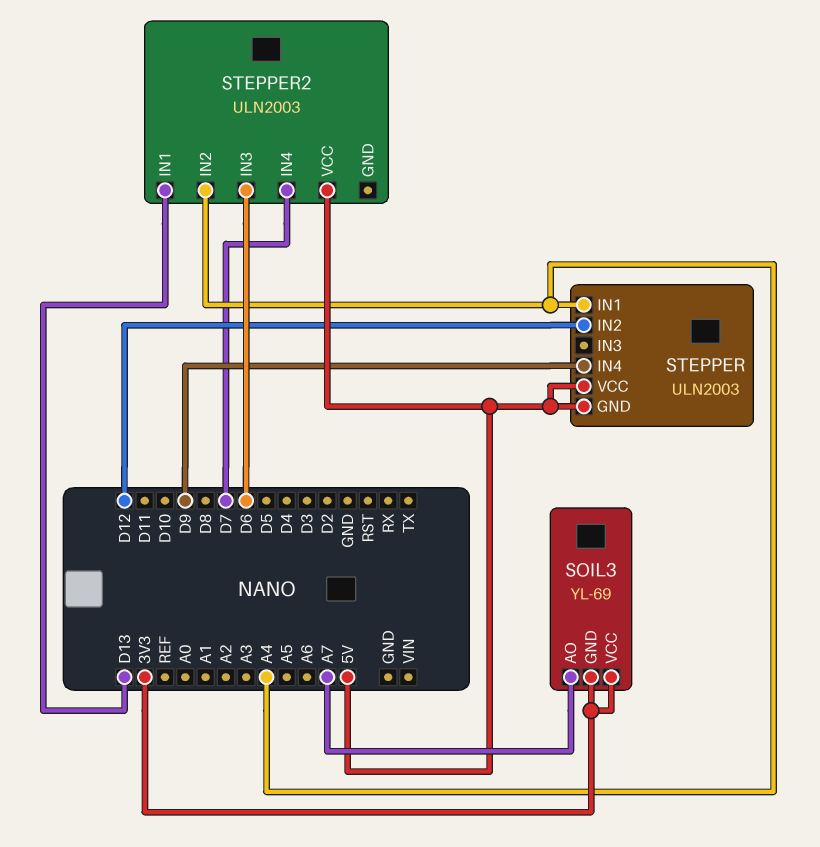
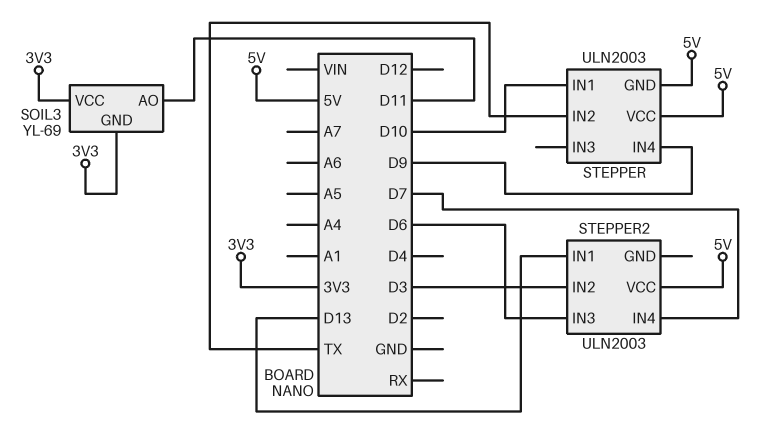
SOIL3 pin AO: A7 -> D11
STEPPER pin IN1: A4 -> D10
STEPPER pin IN2: D12 -> TX
STEPPER2 pin IN2: A4 -> D3

